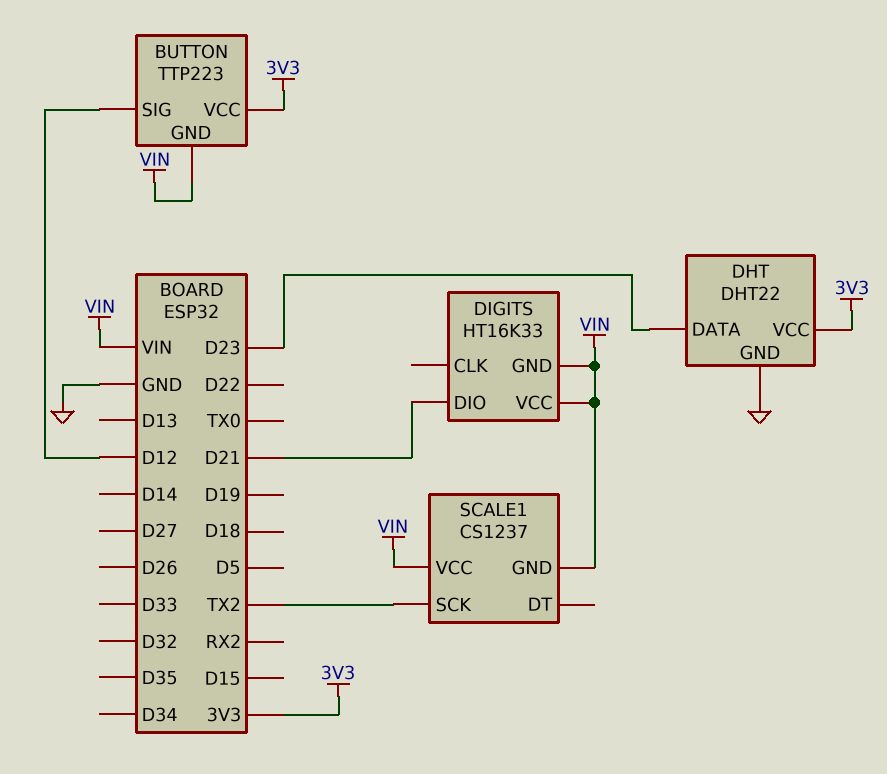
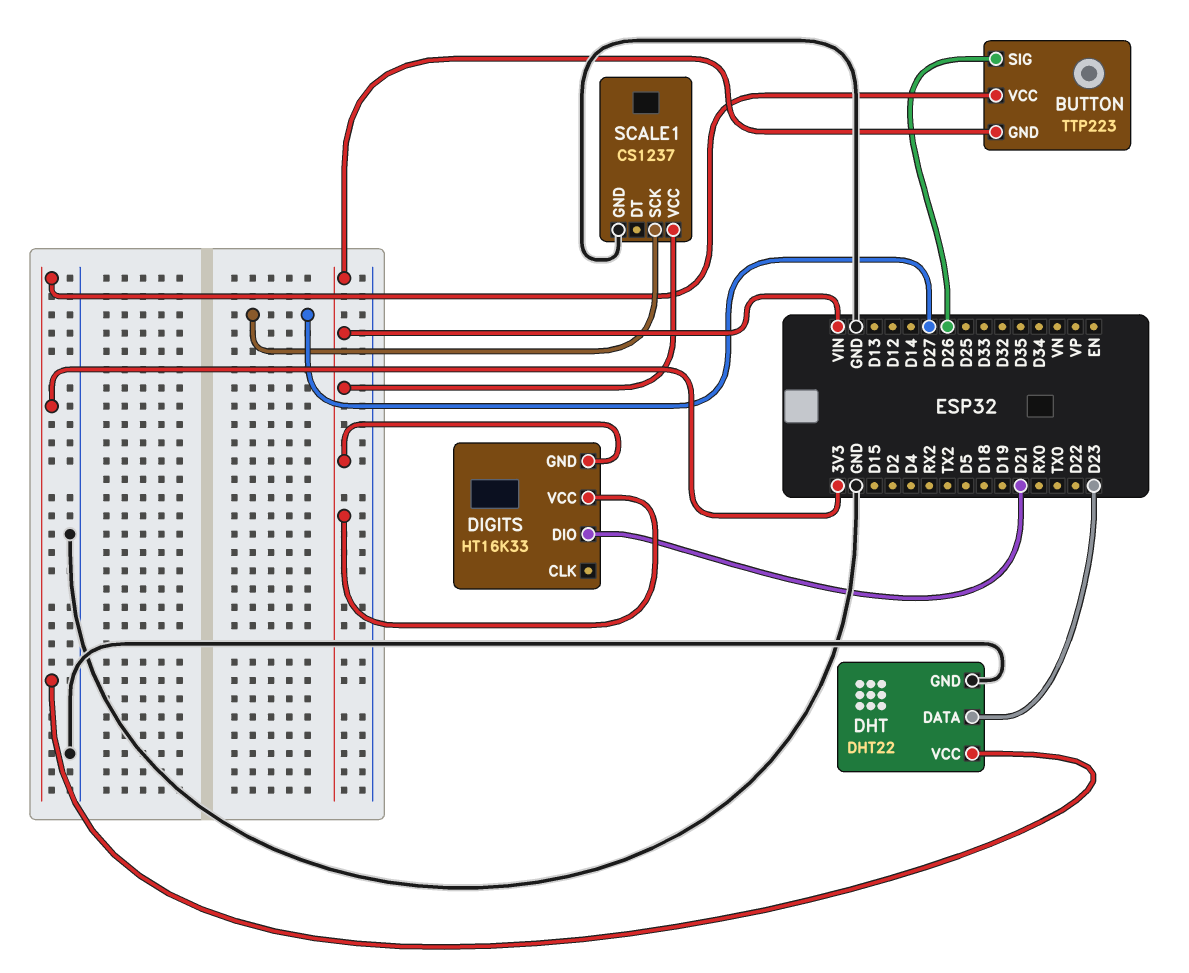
BUTTON pin SIG: D12 -> D26
SCALE1 pin GND: VIN -> GND
SCALE1 pin SCK: TX2 -> D27

